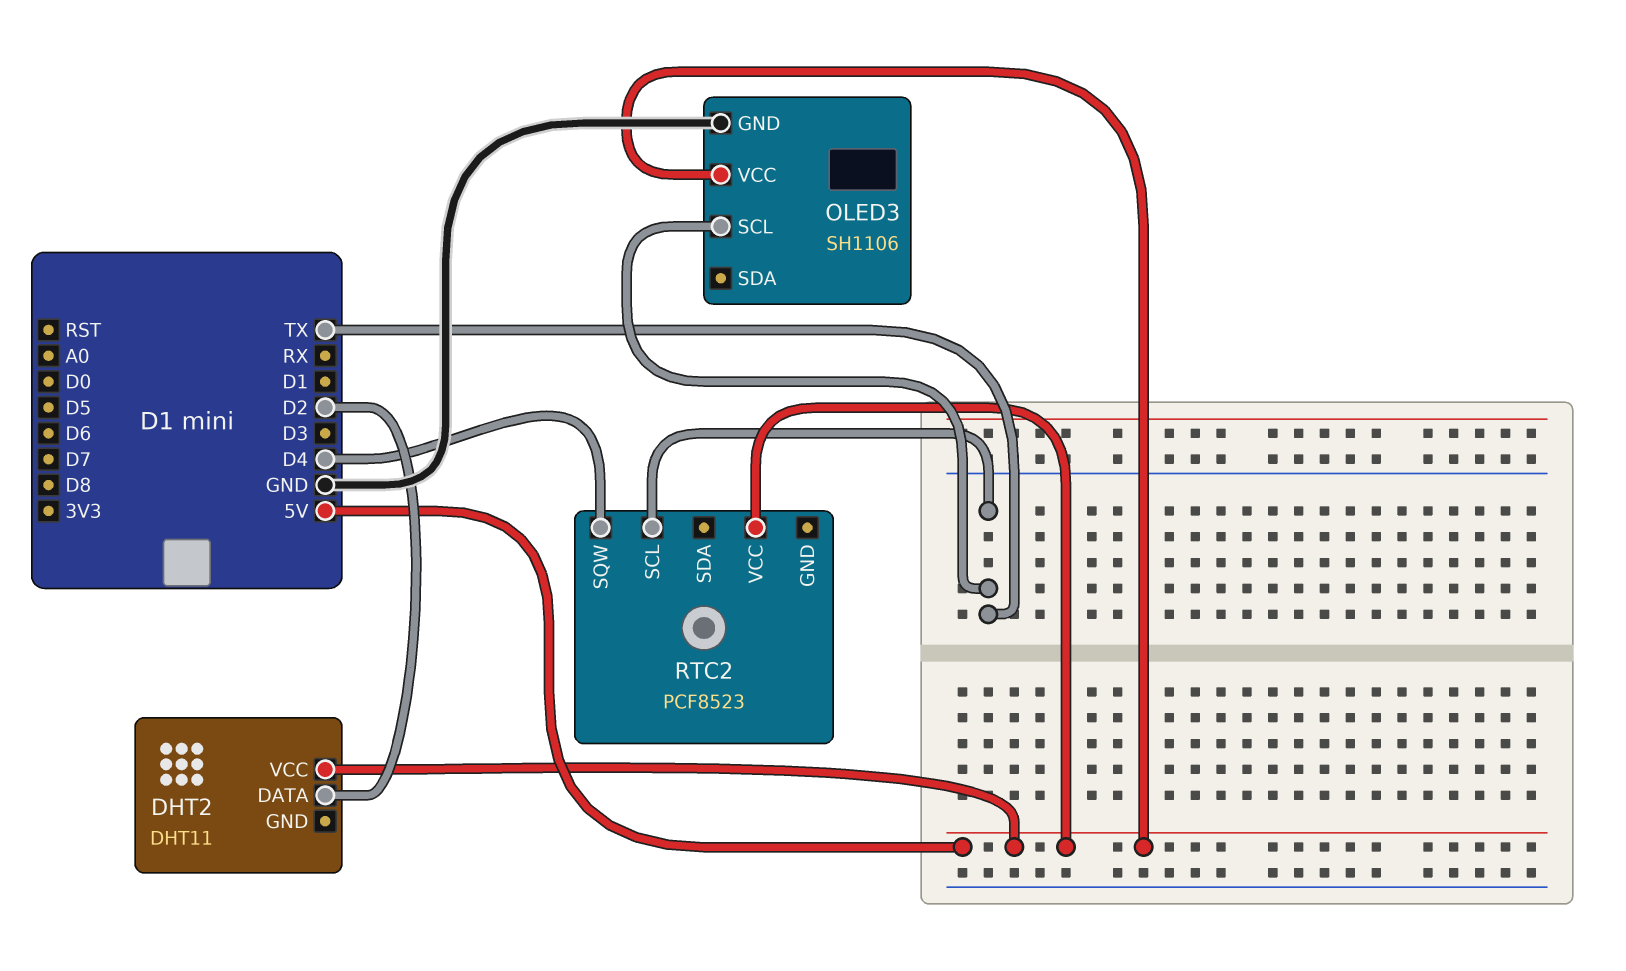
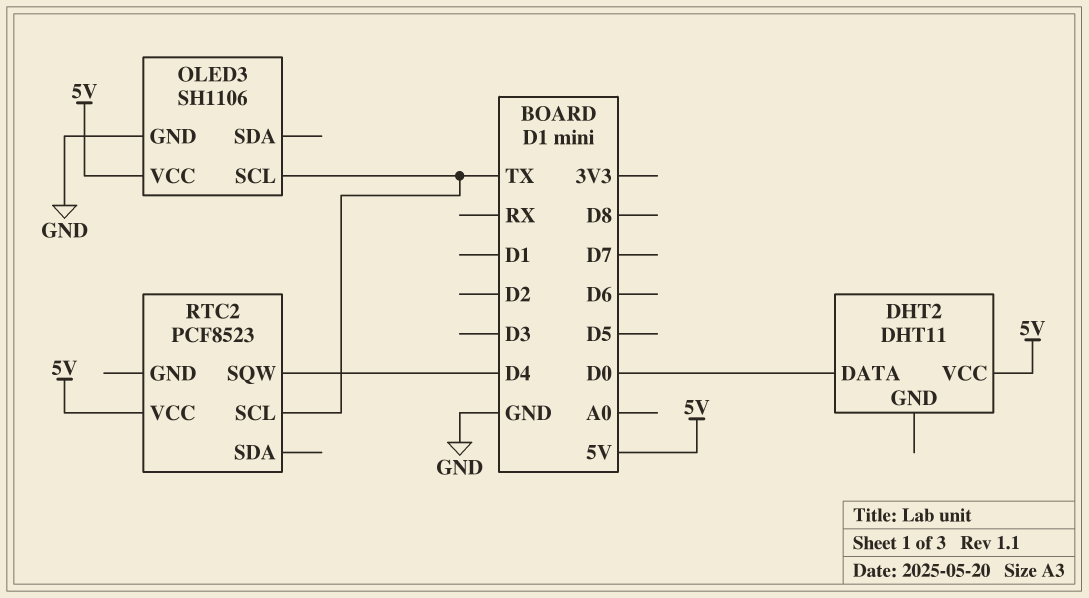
DHT2 pin DATA: D2 -> D0

